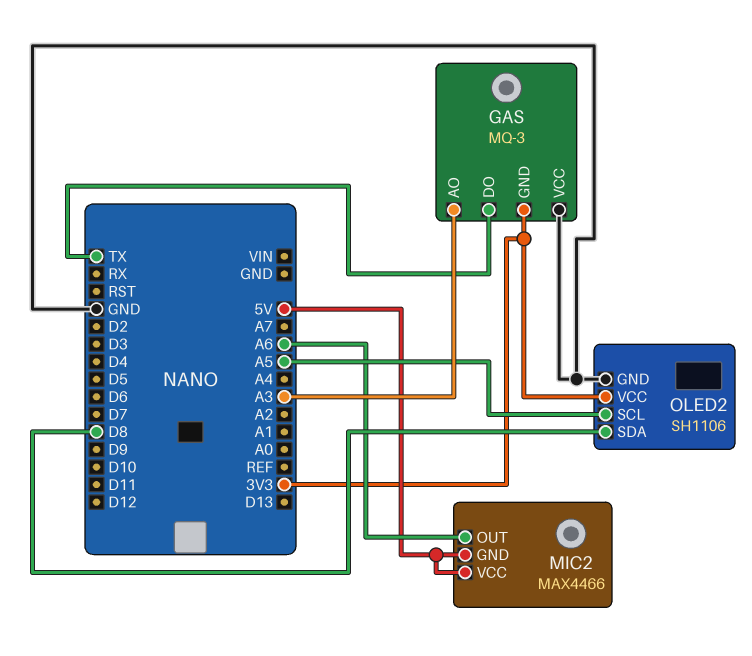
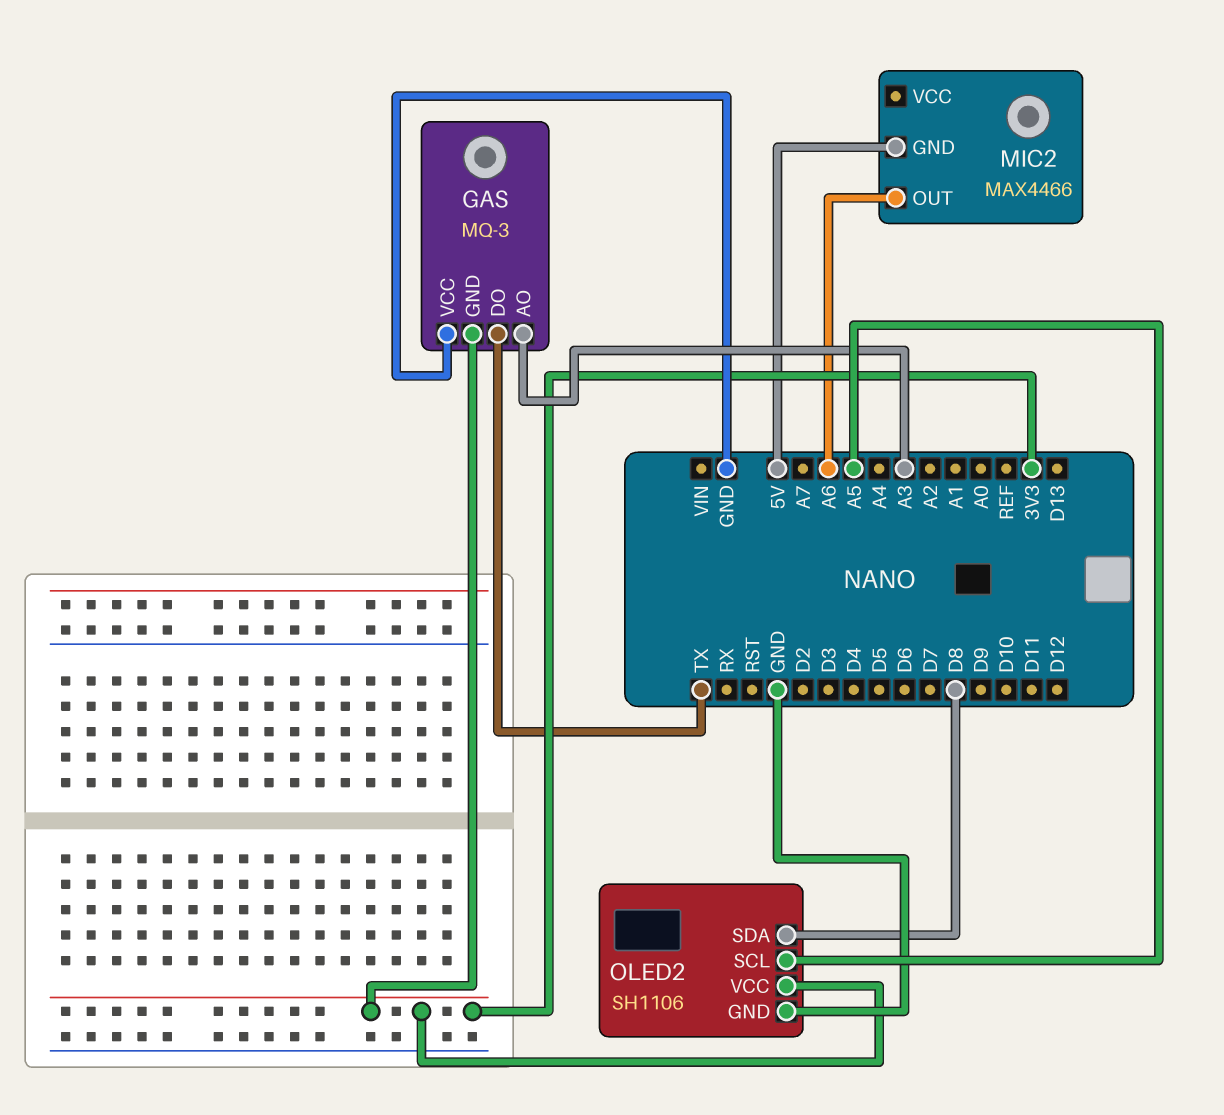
MIC2 pin VCC: 5V -> none

